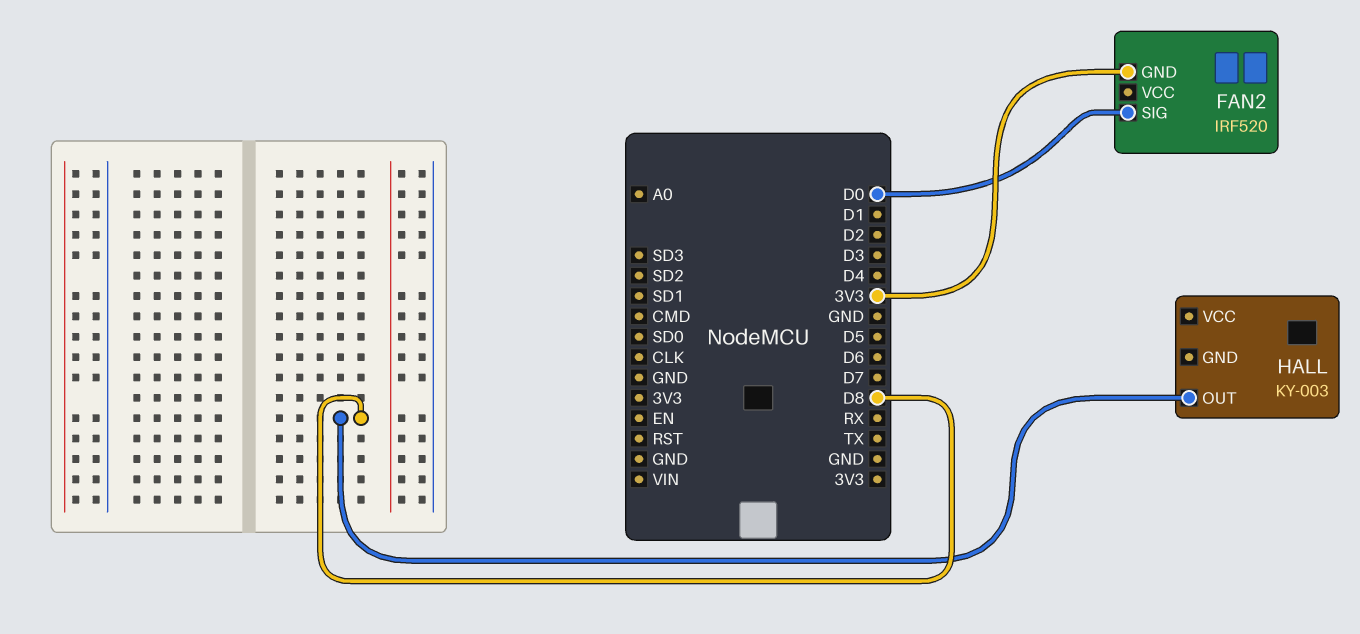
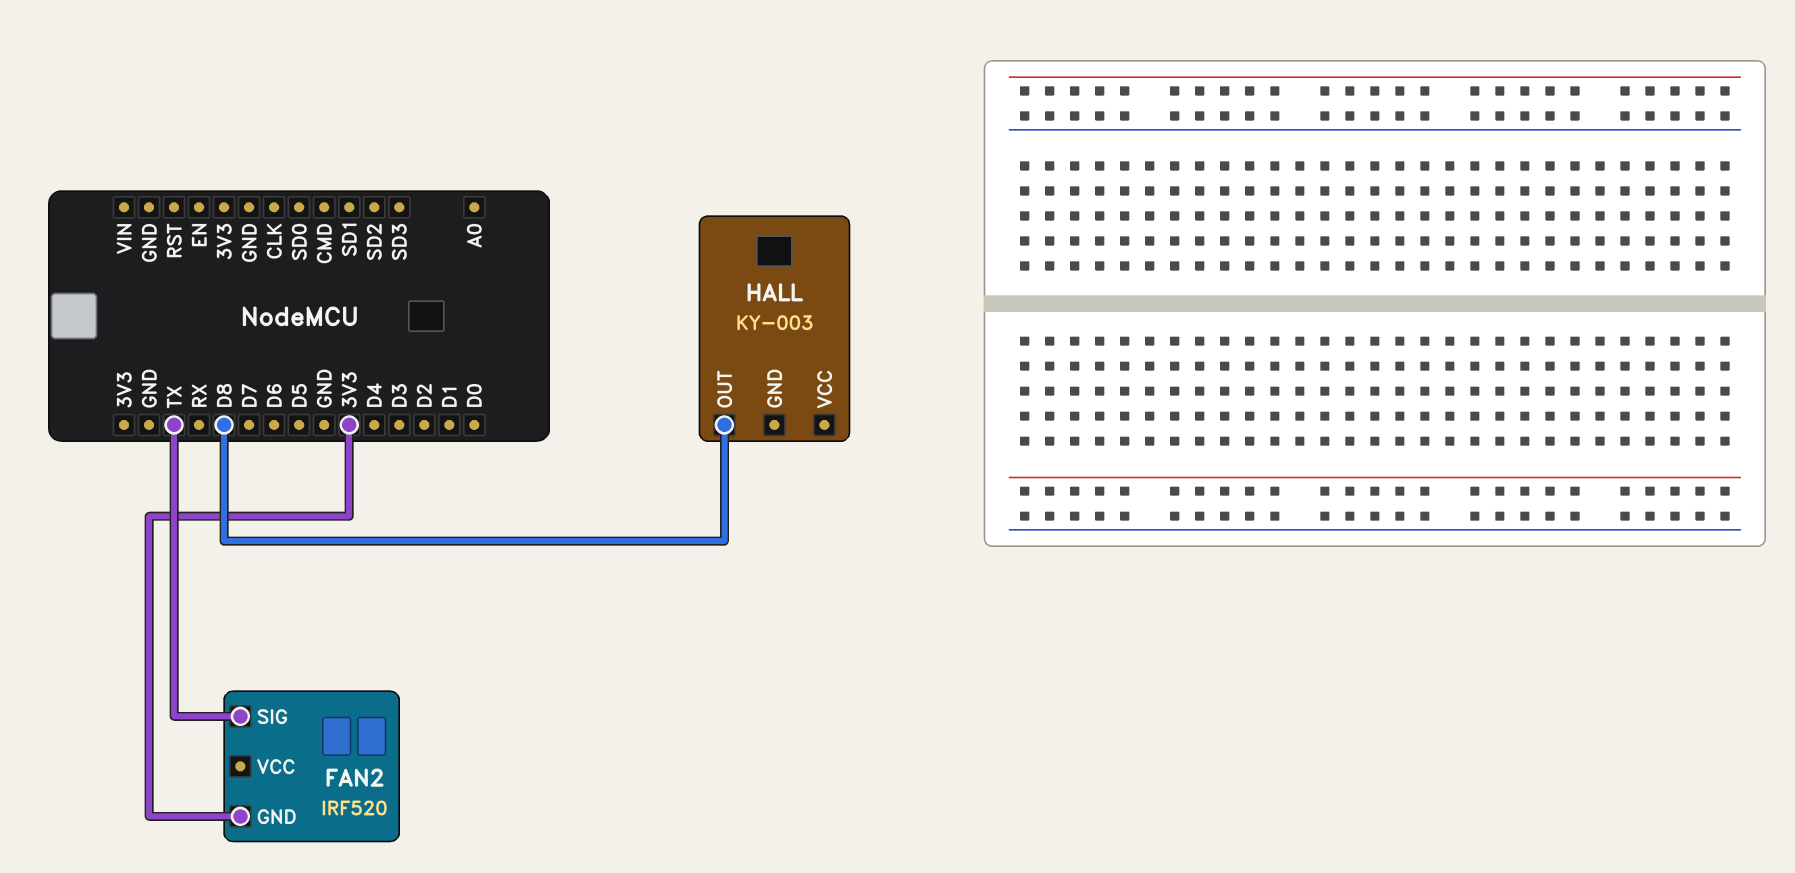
FAN2 pin SIG: D0 -> TX

